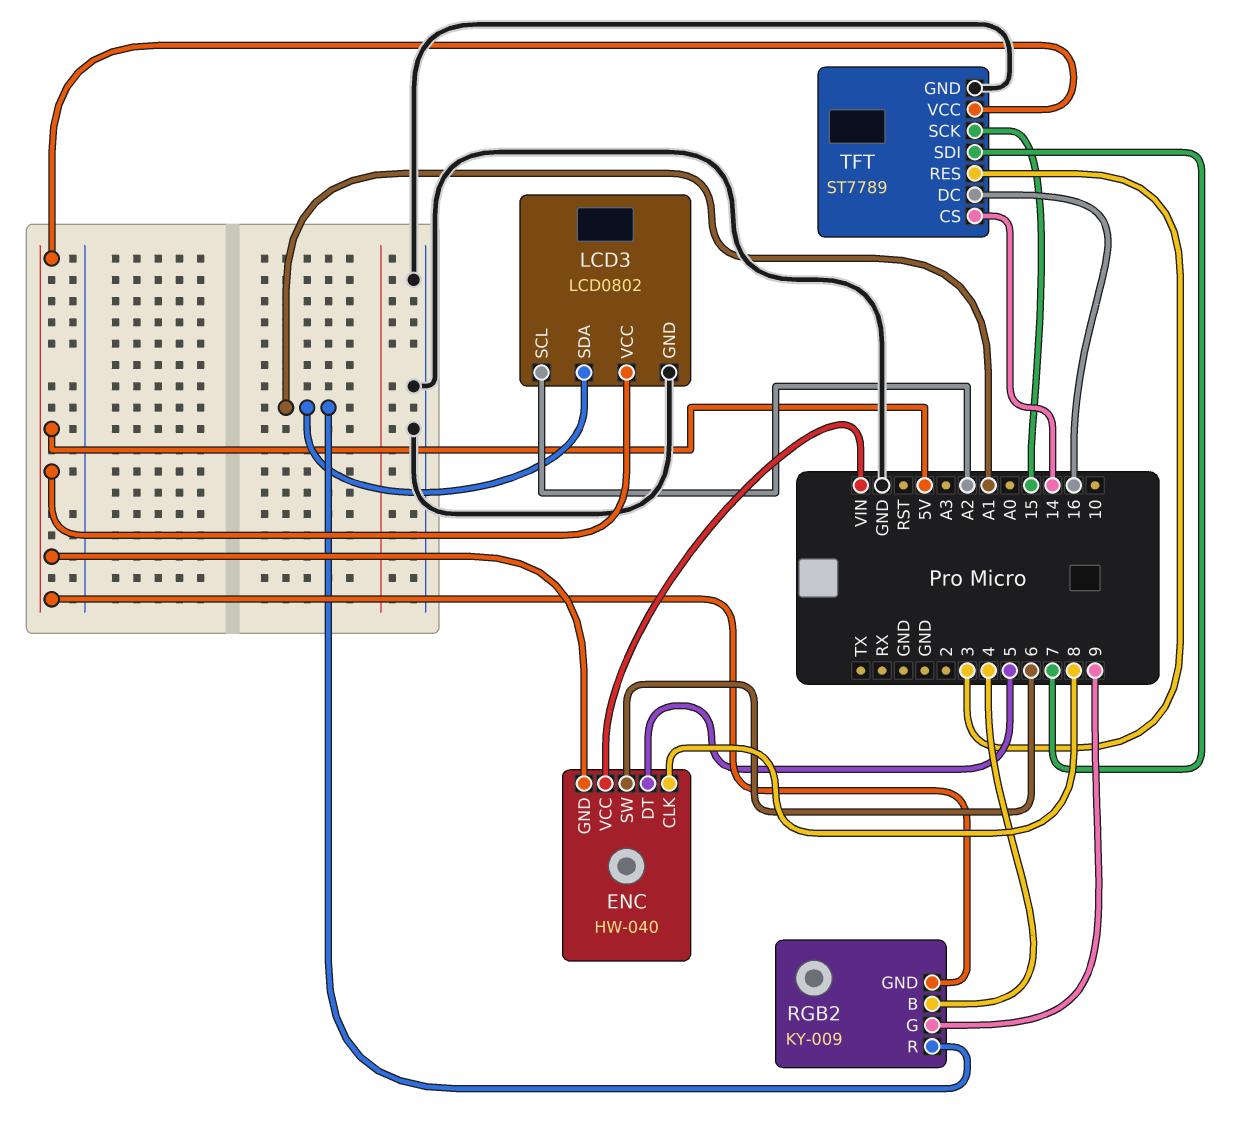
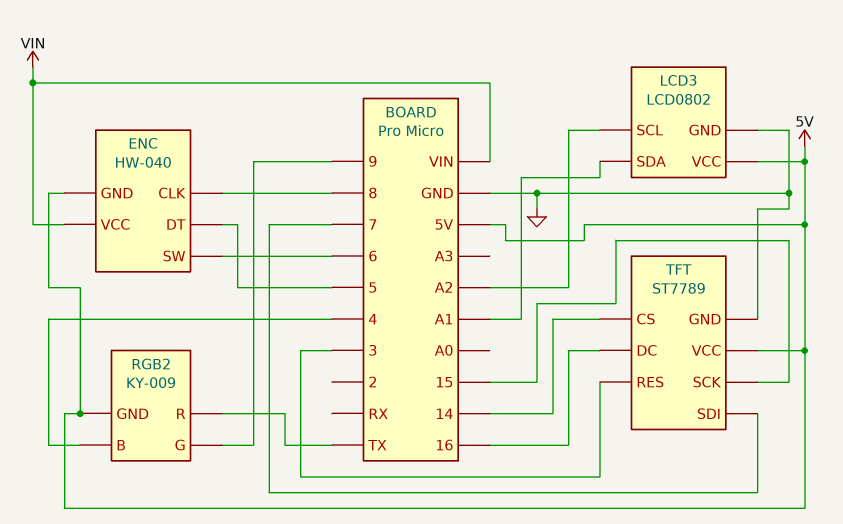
RGB2 pin R: A1 -> TX

